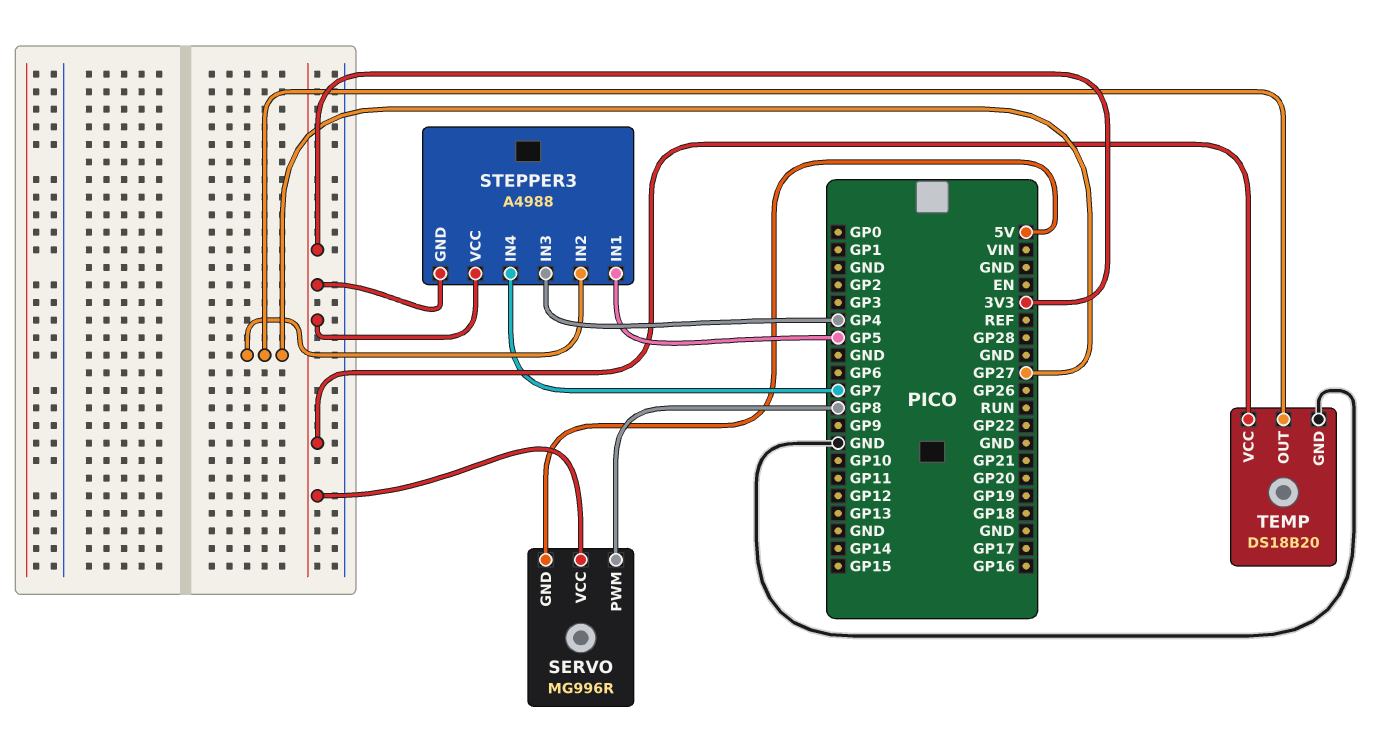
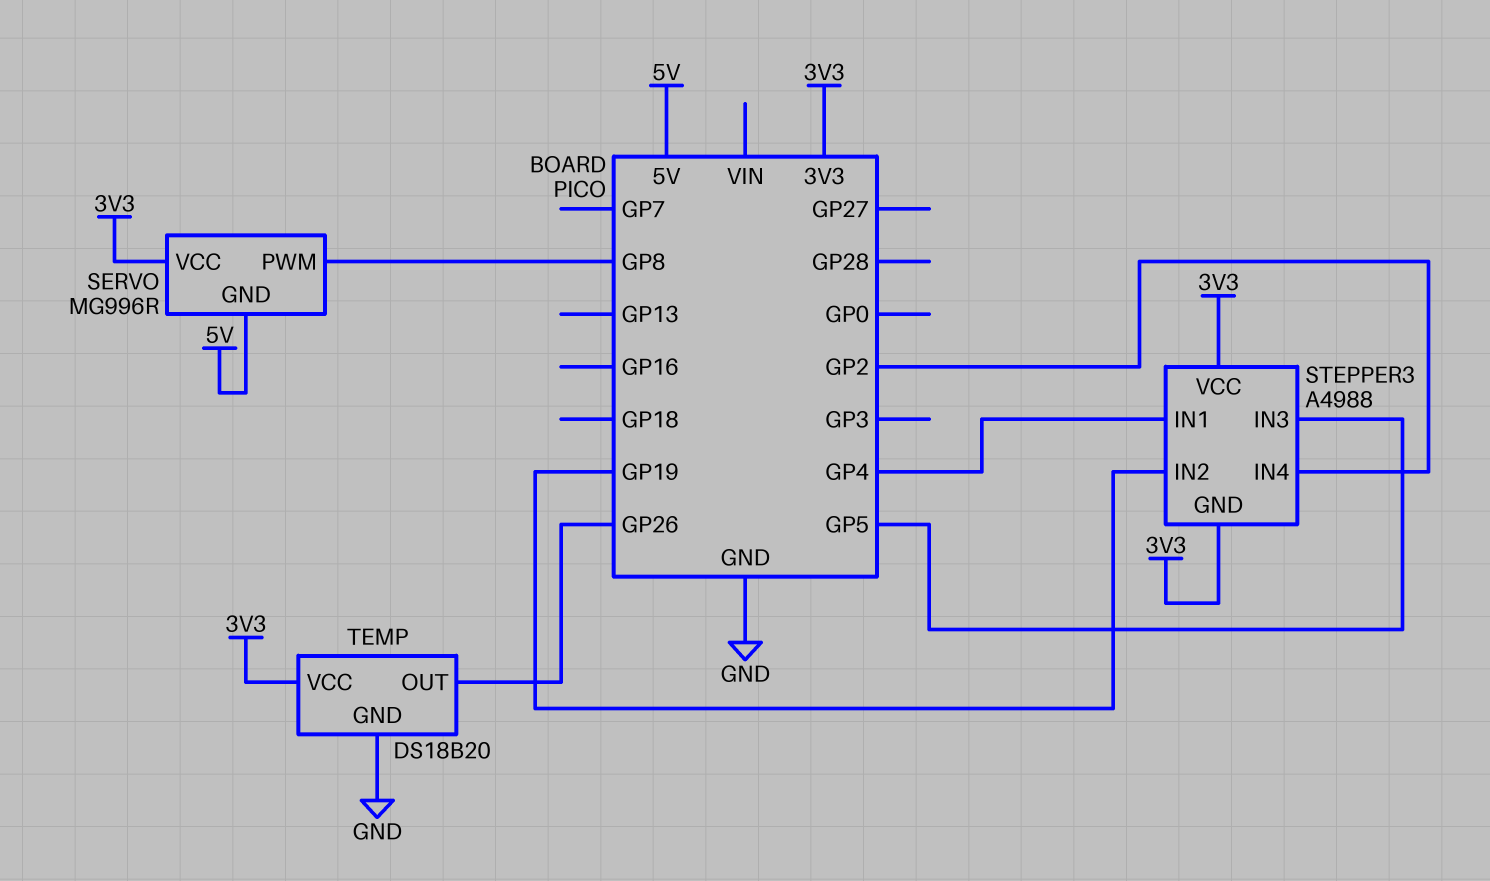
STEPPER3 pin IN1: GP5 -> GP4
STEPPER3 pin IN2: GP27 -> GP19
STEPPER3 pin IN3: GP4 -> GP5
STEPPER3 pin IN4: GP7 -> GP2
TEMP pin OUT: GP27 -> GP26

